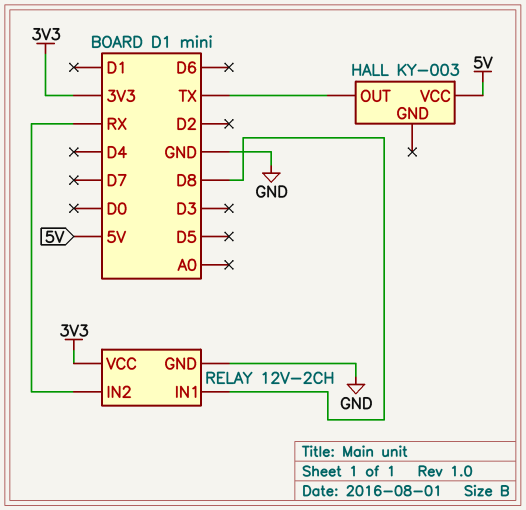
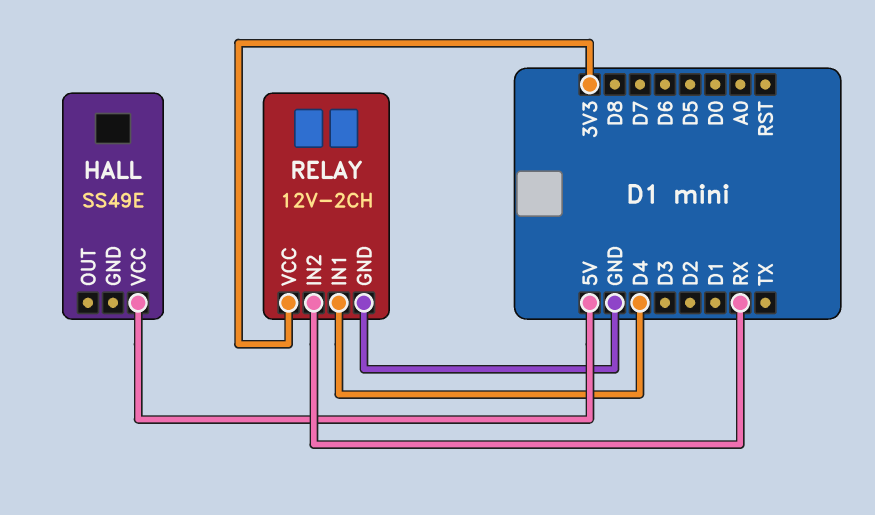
HALL: KY-003 -> SS49E
HALL pin OUT: TX -> none
RELAY pin IN1: D8 -> D4

